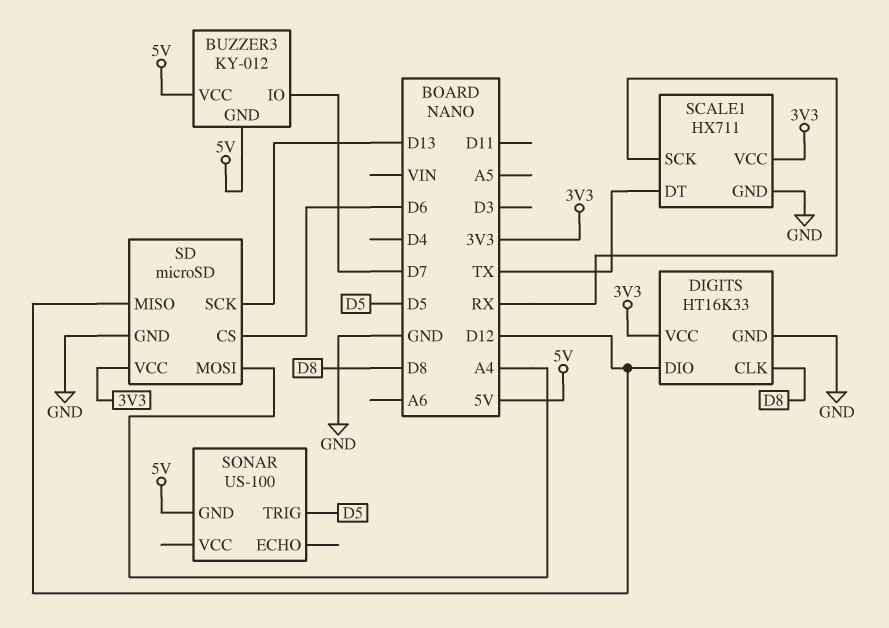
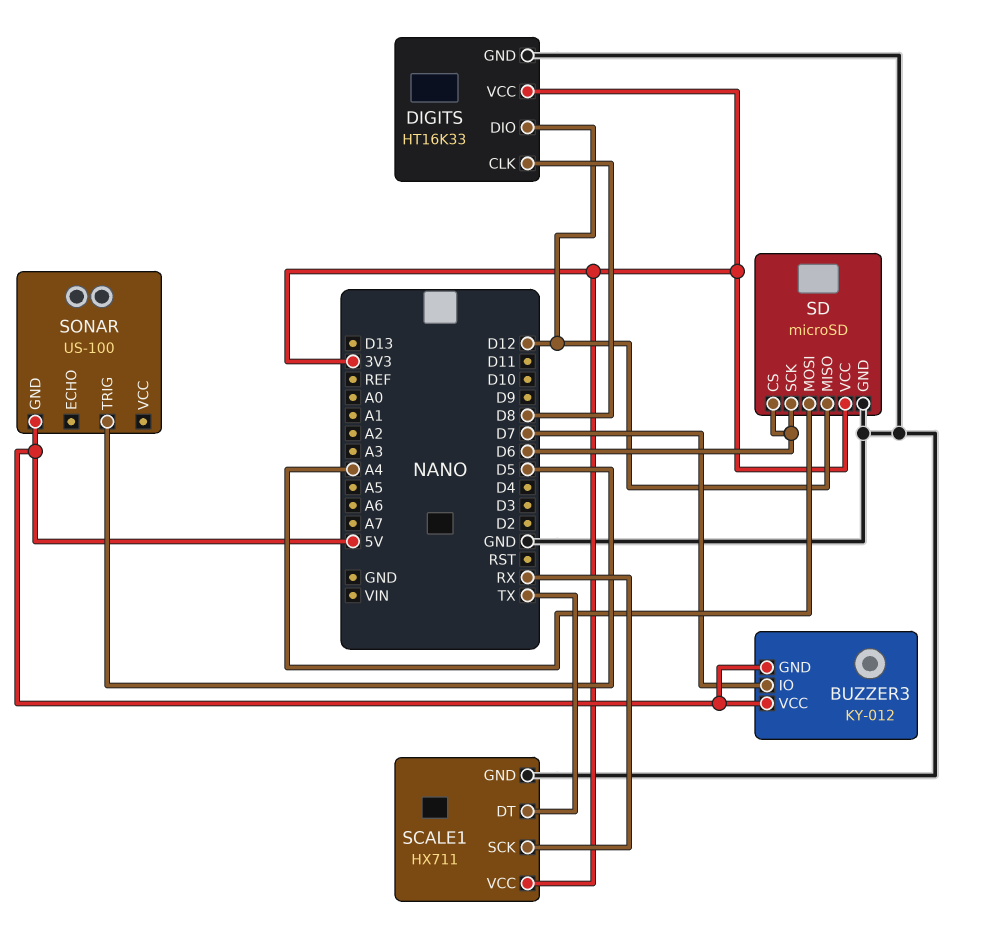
SD pin SCK: D13 -> D6

